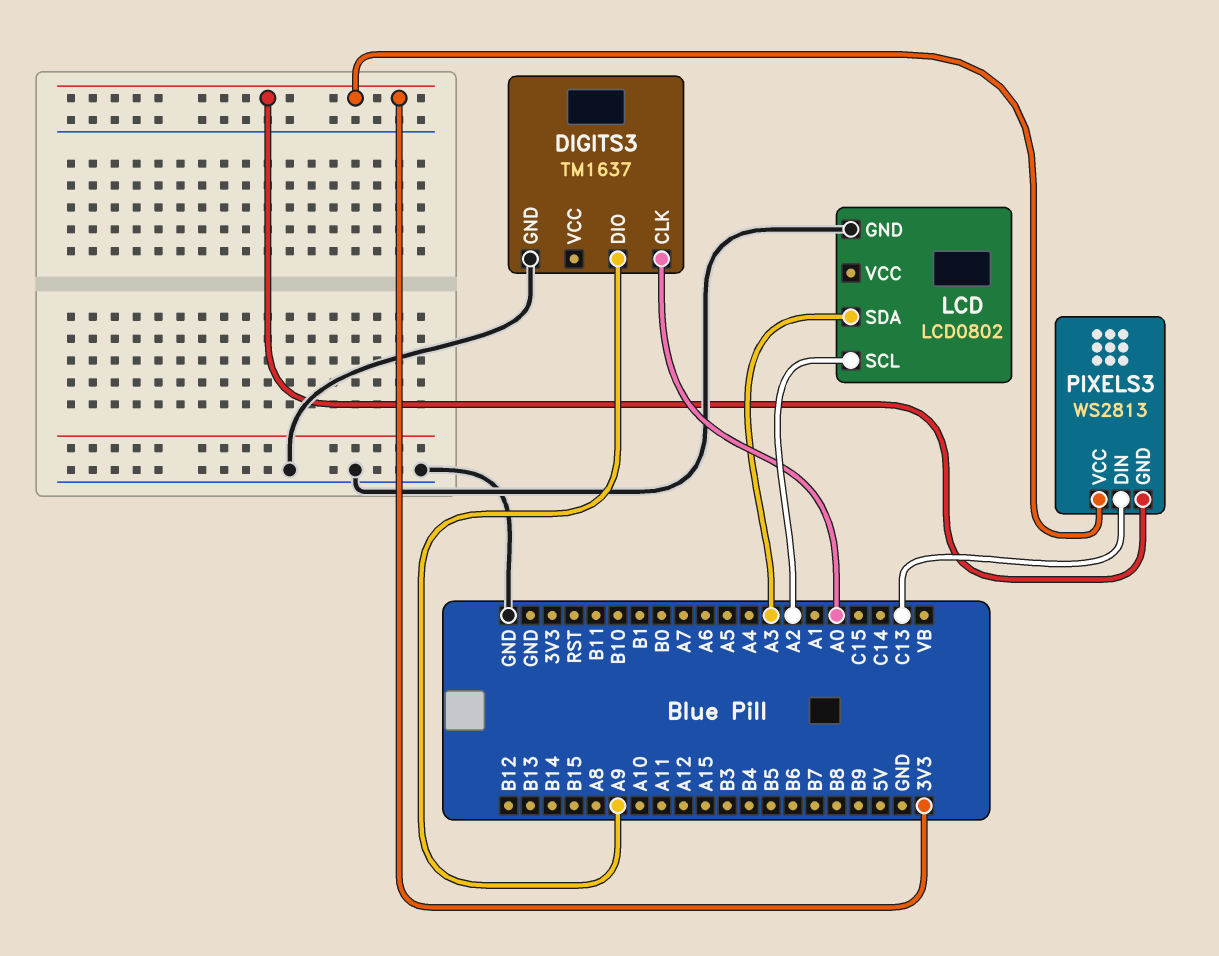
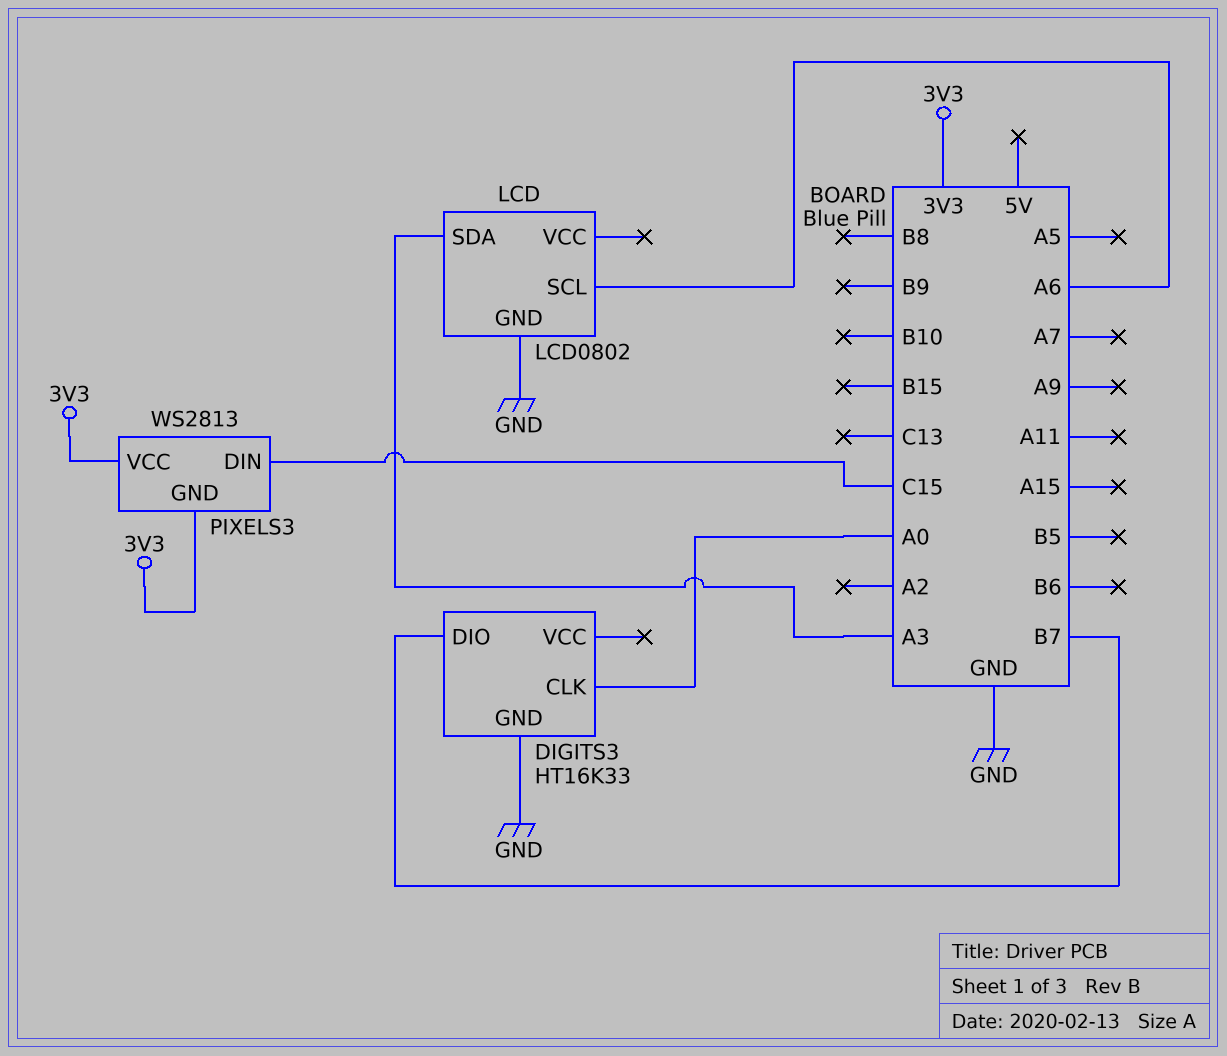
DIGITS3: TM1637 -> HT16K33
DIGITS3 pin DIO: A9 -> B7
LCD pin SCL: A2 -> A6
PIXELS3 pin DIN: C13 -> C15

